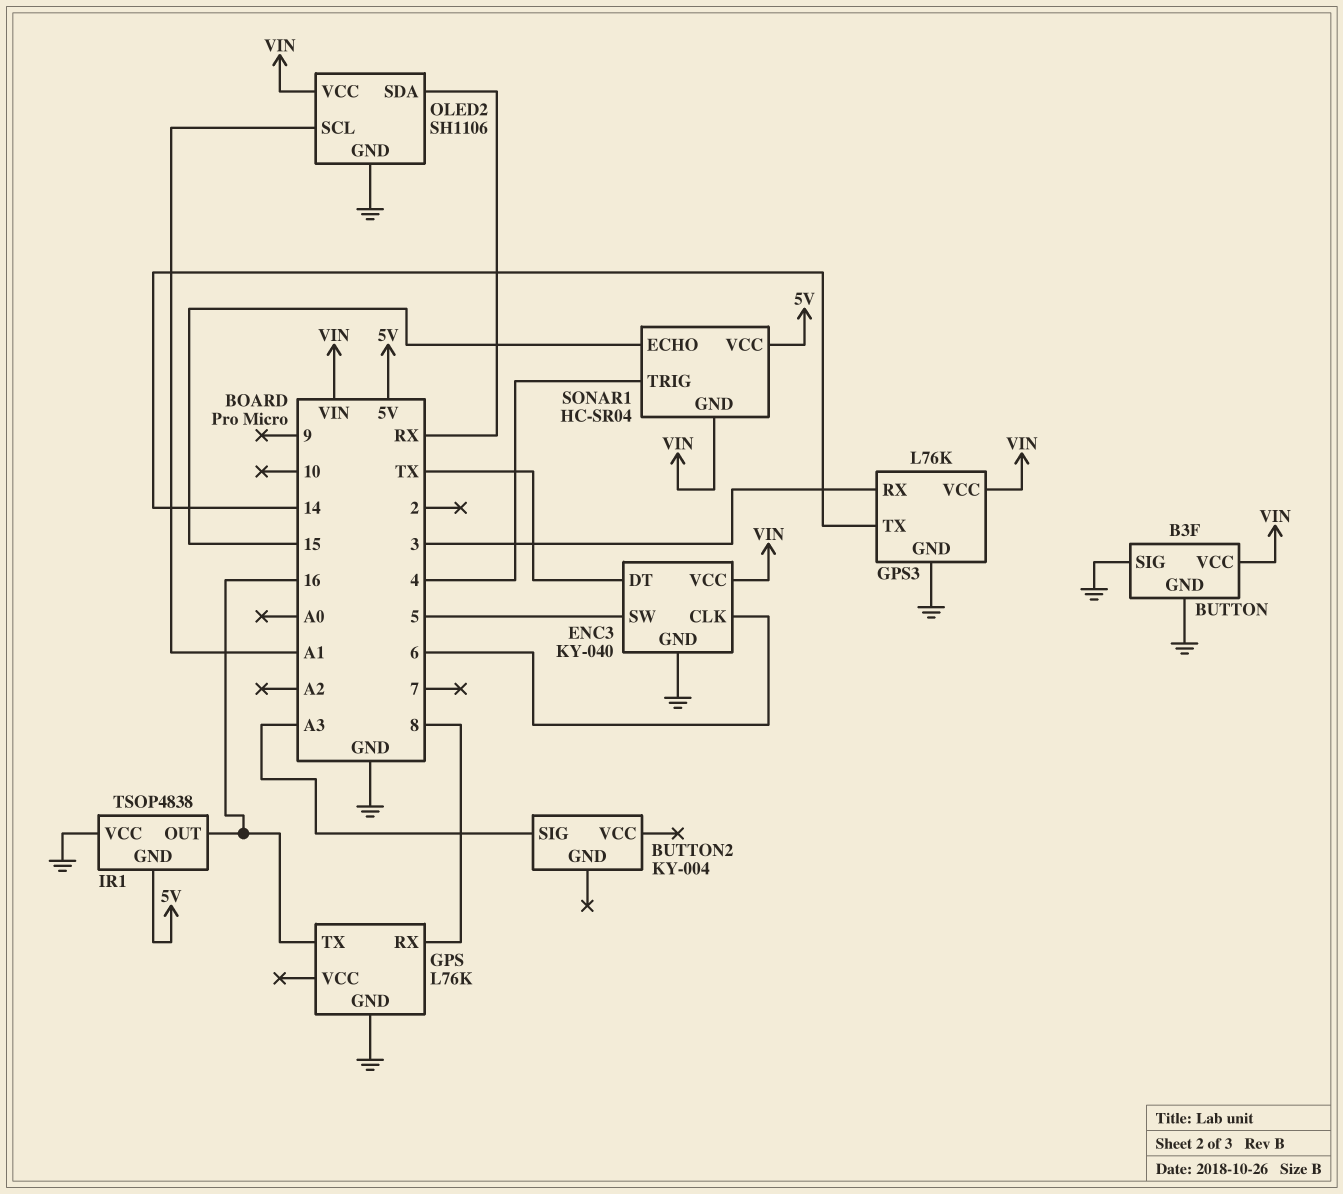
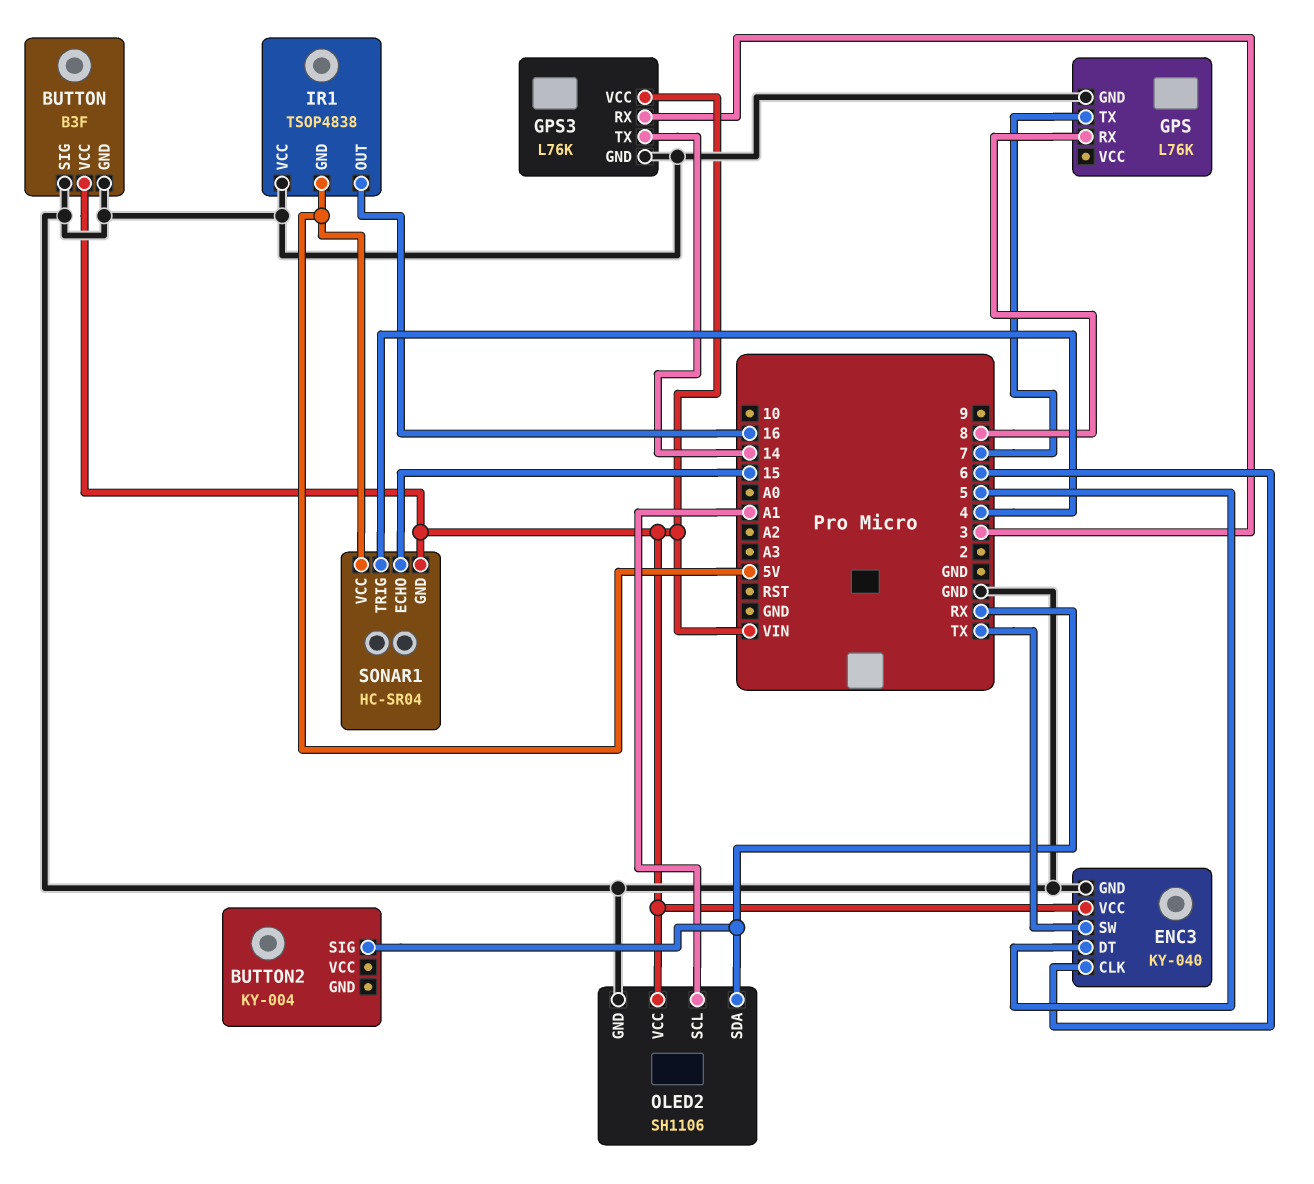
BUTTON2 pin SIG: A3 -> RX
ENC3 pin DT: TX -> 5
ENC3 pin SW: 5 -> TX
GPS pin TX: 16 -> 7

